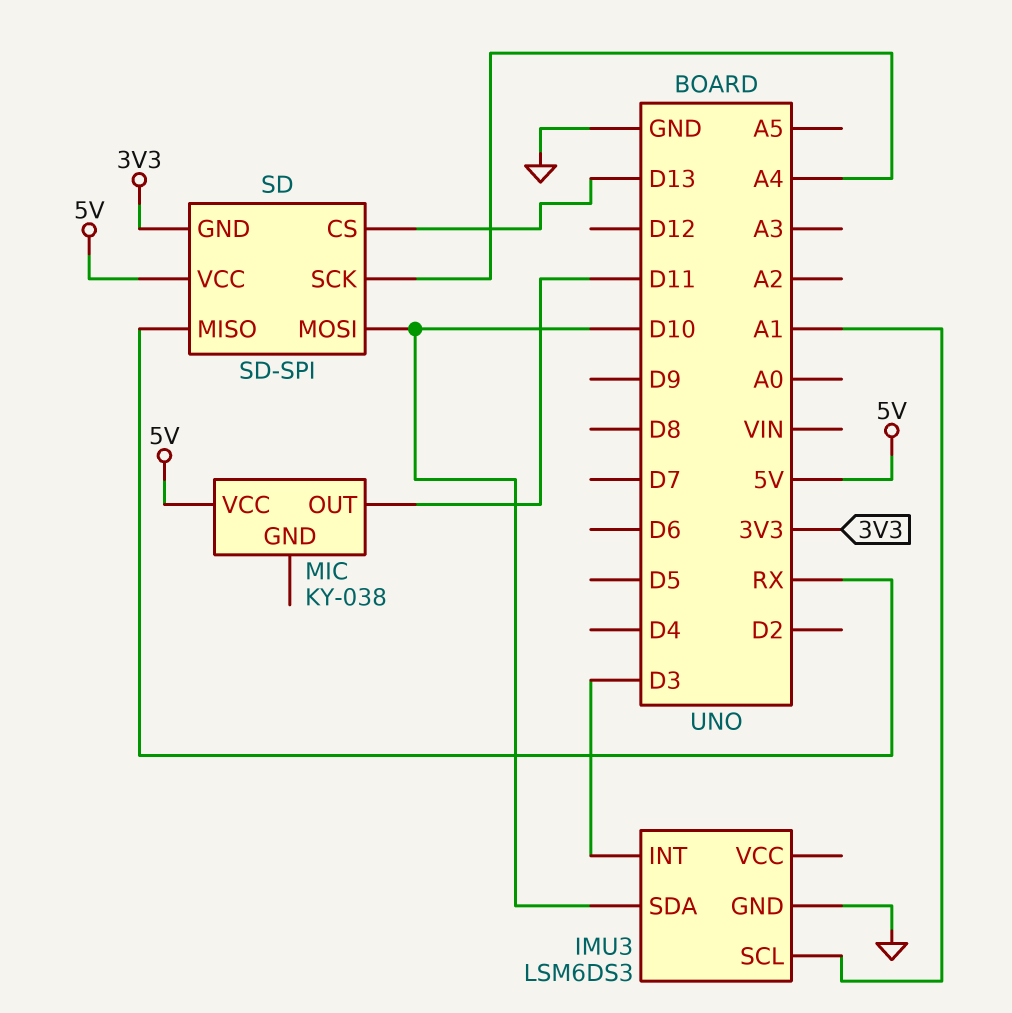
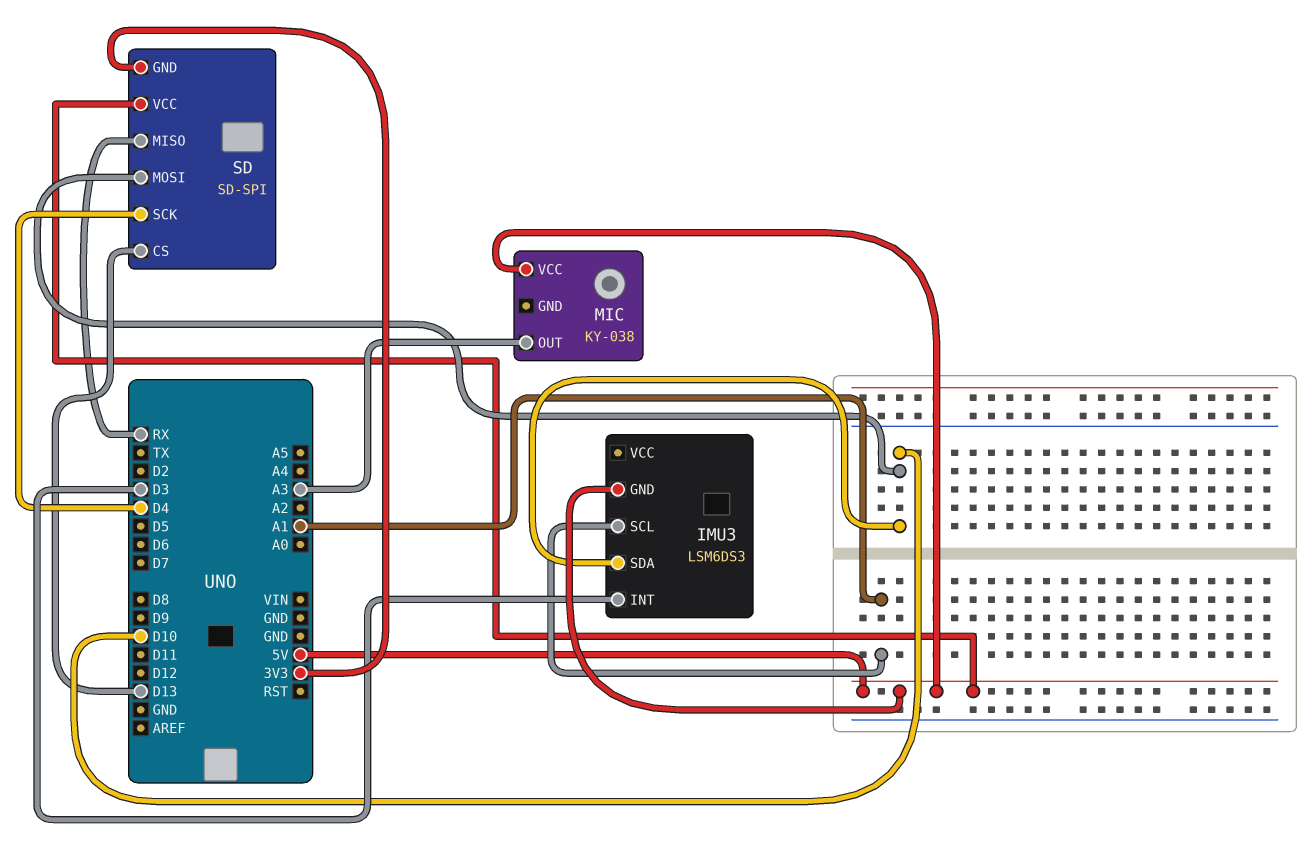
IMU3 pin GND: GND -> 5V
MIC pin OUT: D11 -> A3
SD pin SCK: A4 -> D4

